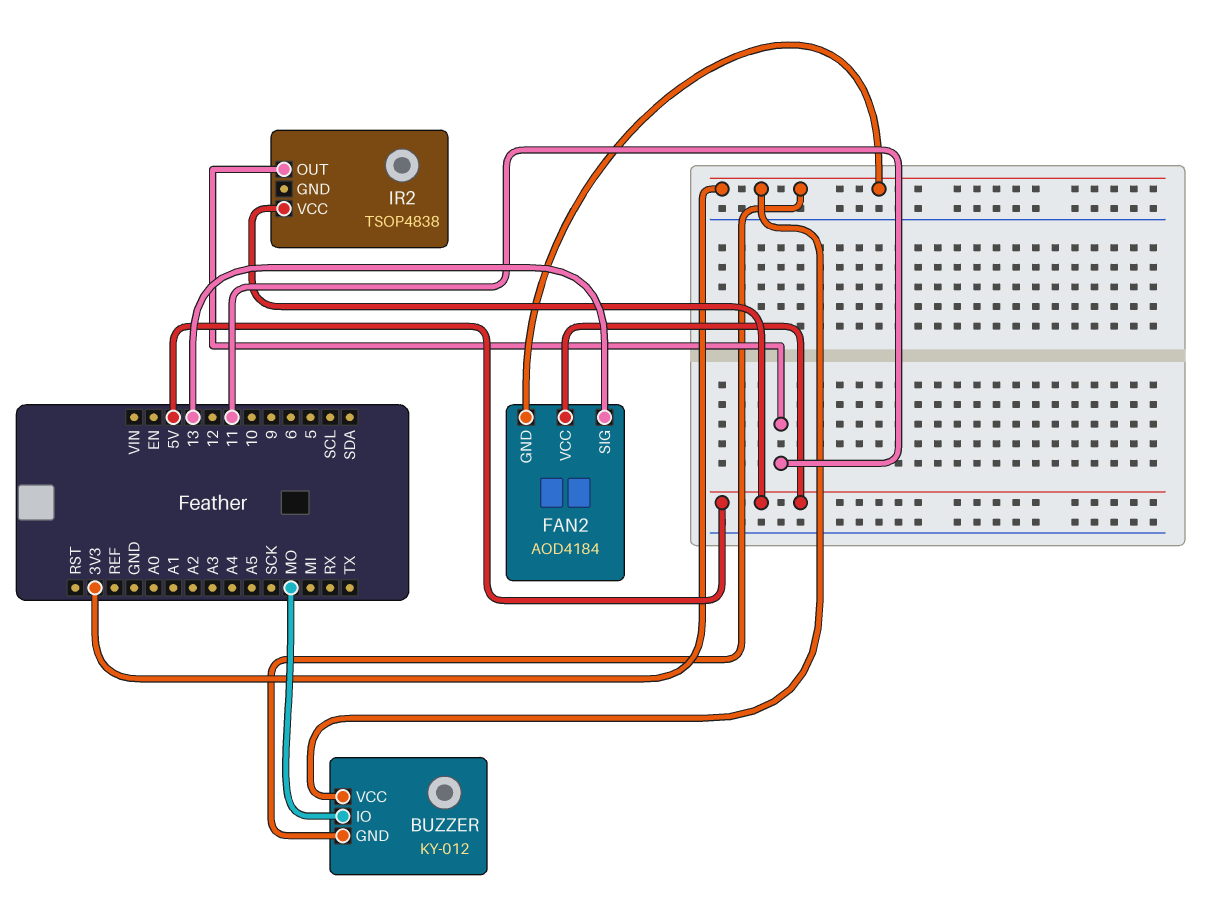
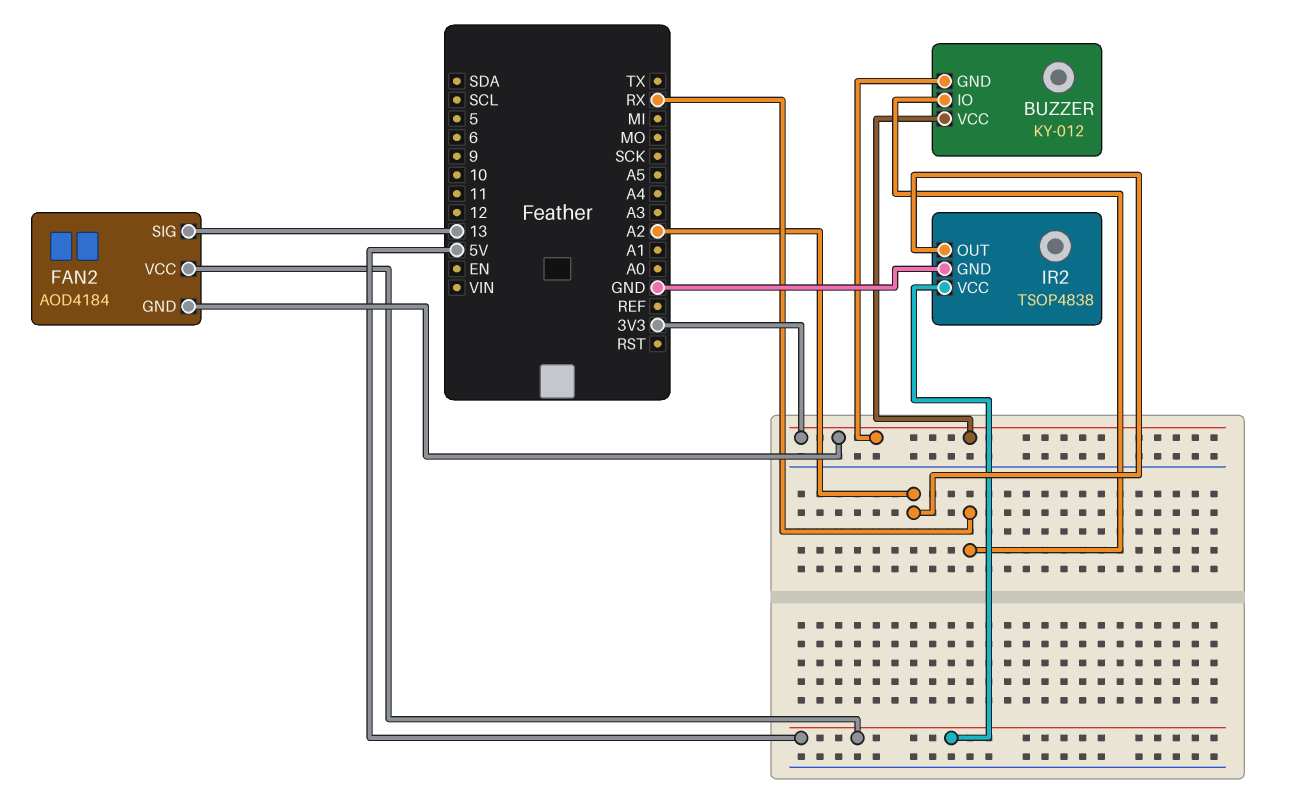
BUZZER pin IO: MO -> RX
IR2 pin GND: none -> GND
IR2 pin OUT: 11 -> A2

